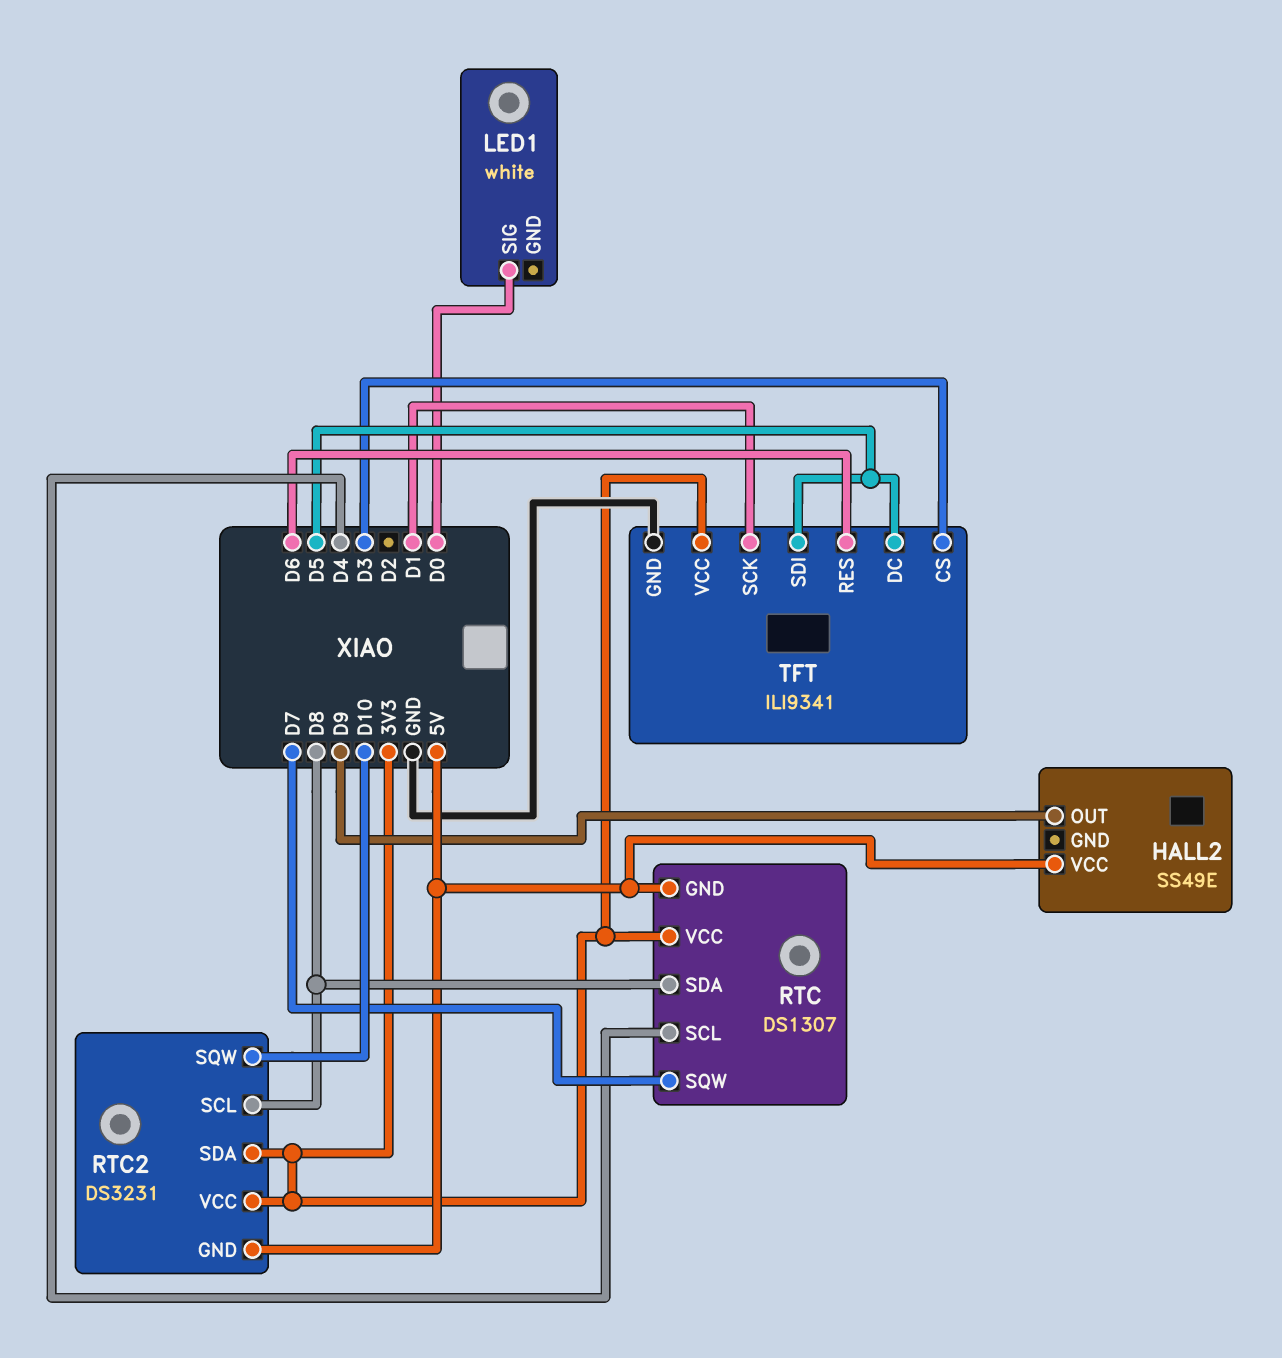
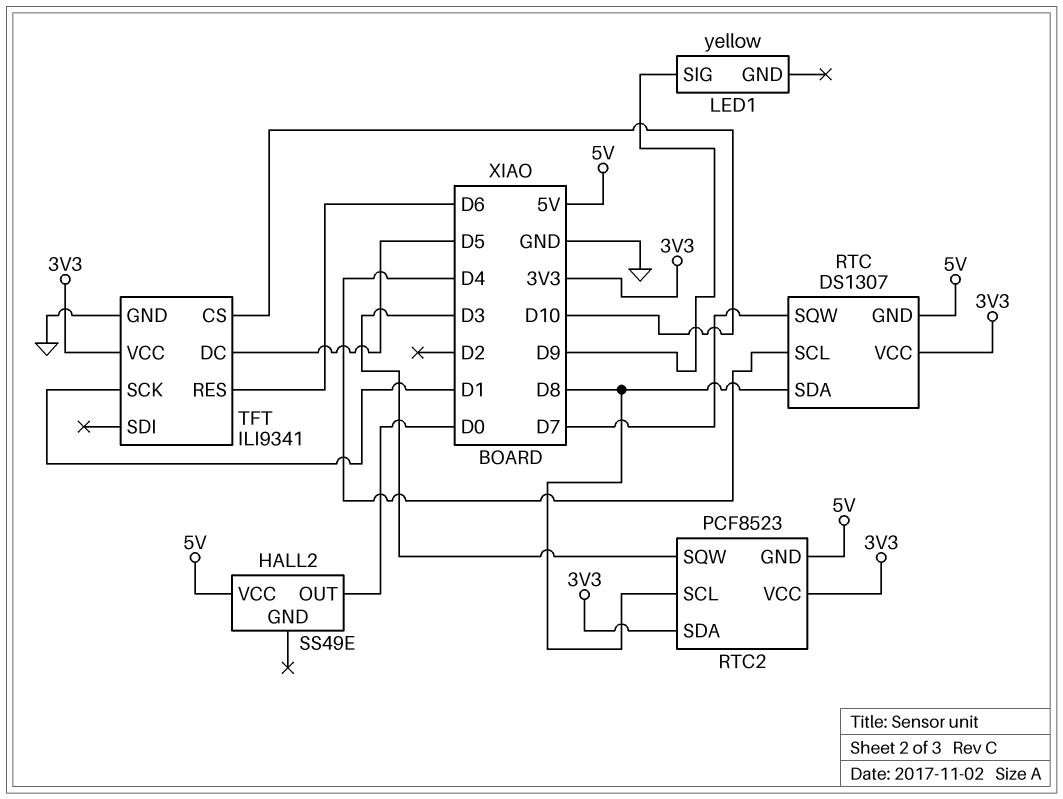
HALL2 pin OUT: D9 -> D0
LED1: white -> yellow
LED1 pin SIG: D0 -> D9
RTC2: DS3231 -> PCF8523
RTC2 pin SQW: D10 -> D3
TFT pin CS: D3 -> D10
TFT pin SDI: D5 -> none

